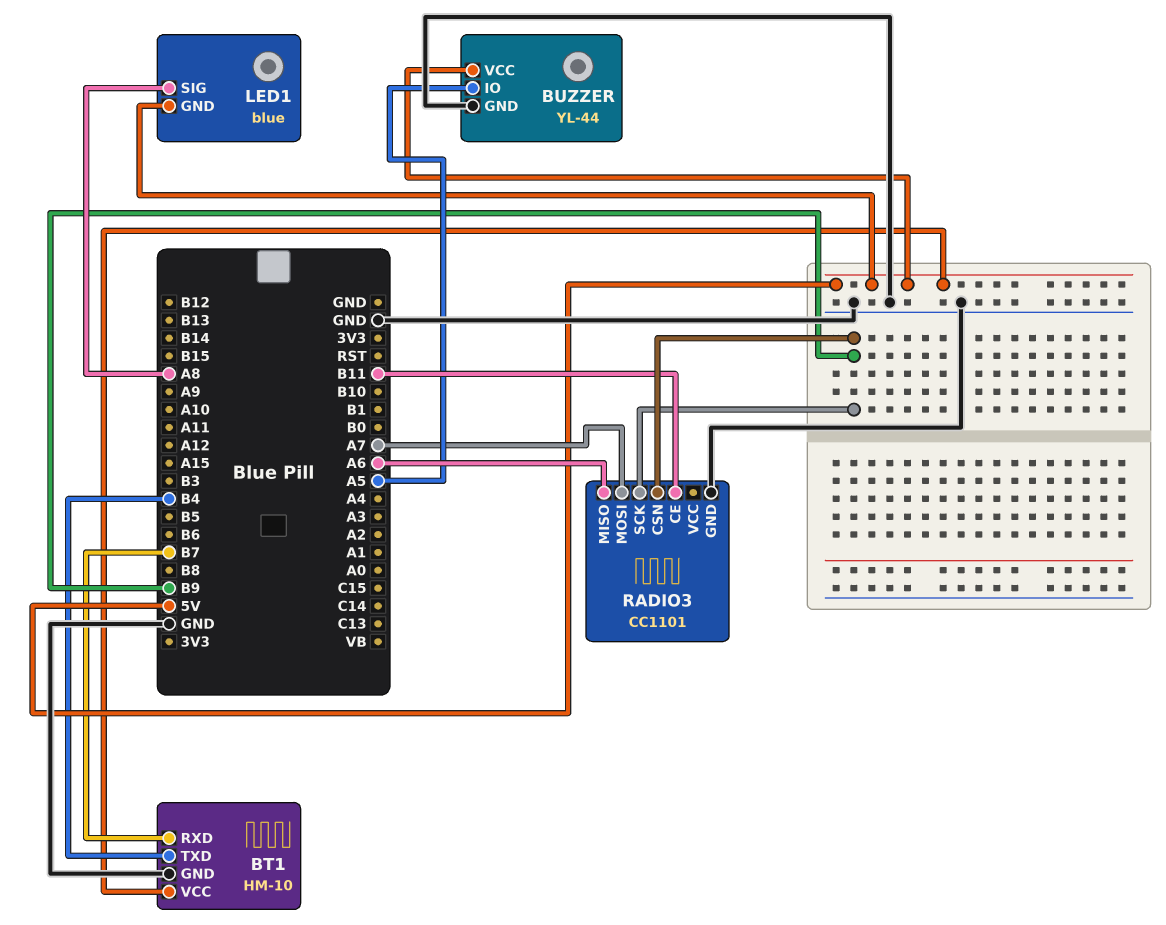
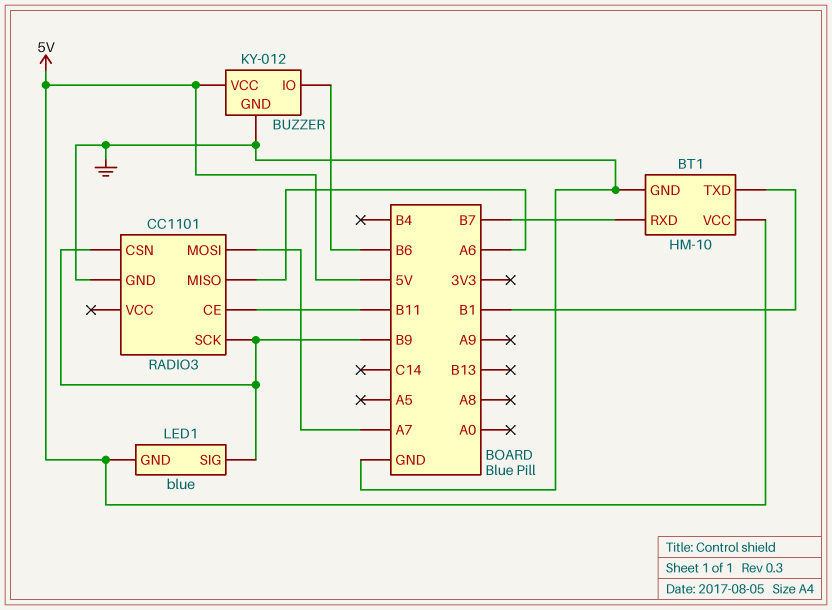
BT1 pin TXD: B4 -> B1
BUZZER: YL-44 -> KY-012
BUZZER pin IO: A5 -> B6
LED1 pin SIG: A8 -> B9

